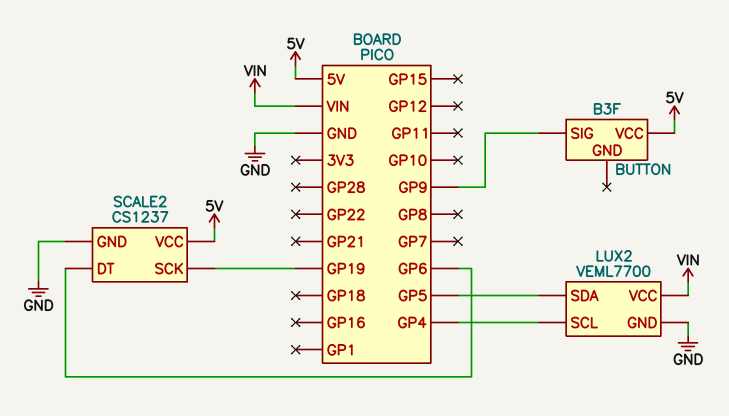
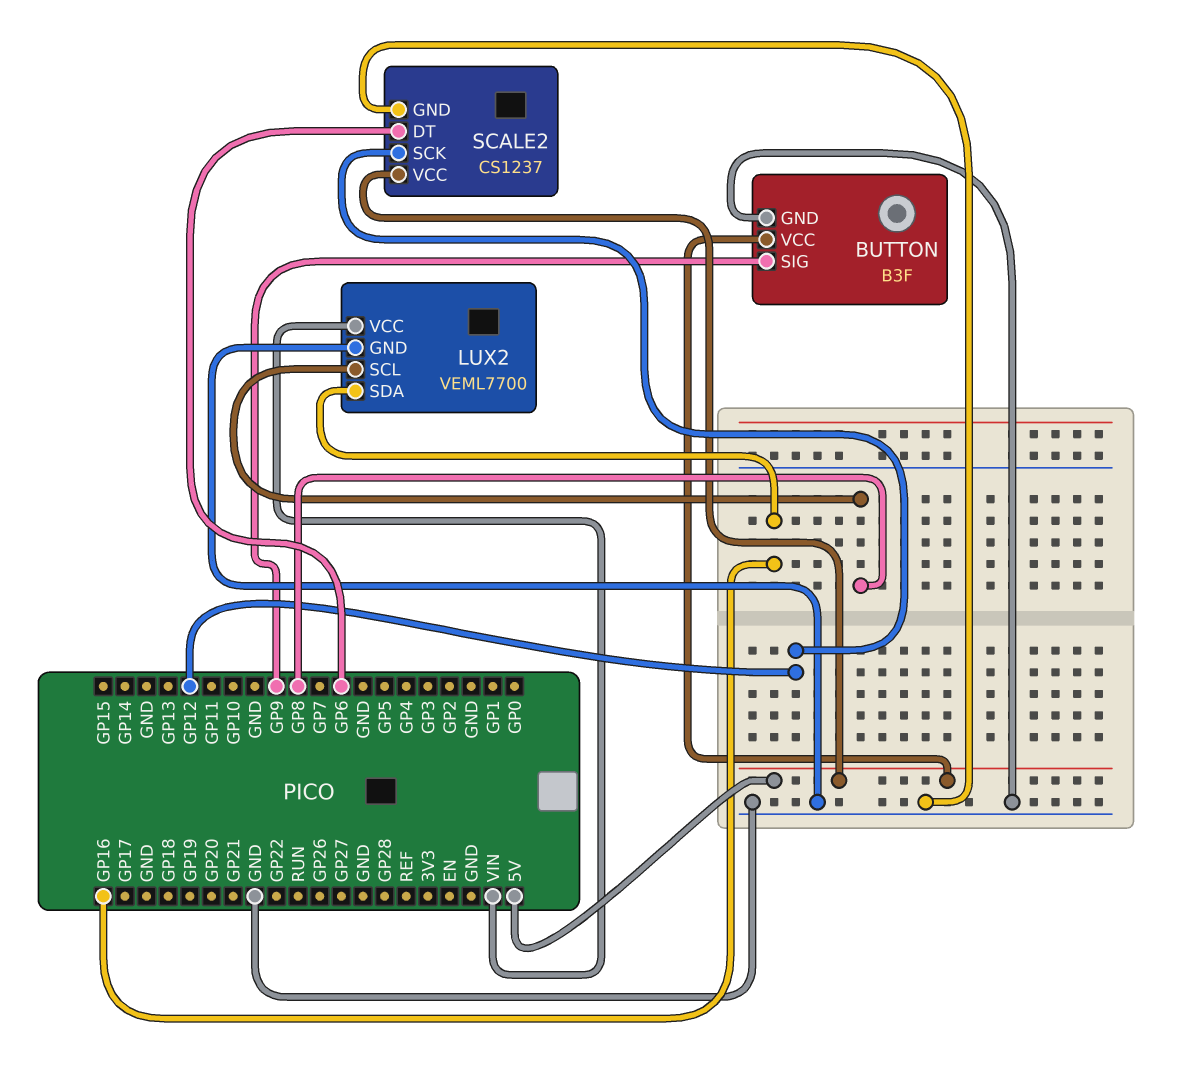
BUTTON pin GND: none -> GND
LUX2 pin SCL: GP4 -> GP8
LUX2 pin SDA: GP5 -> GP16
SCALE2 pin SCK: GP19 -> GP12

